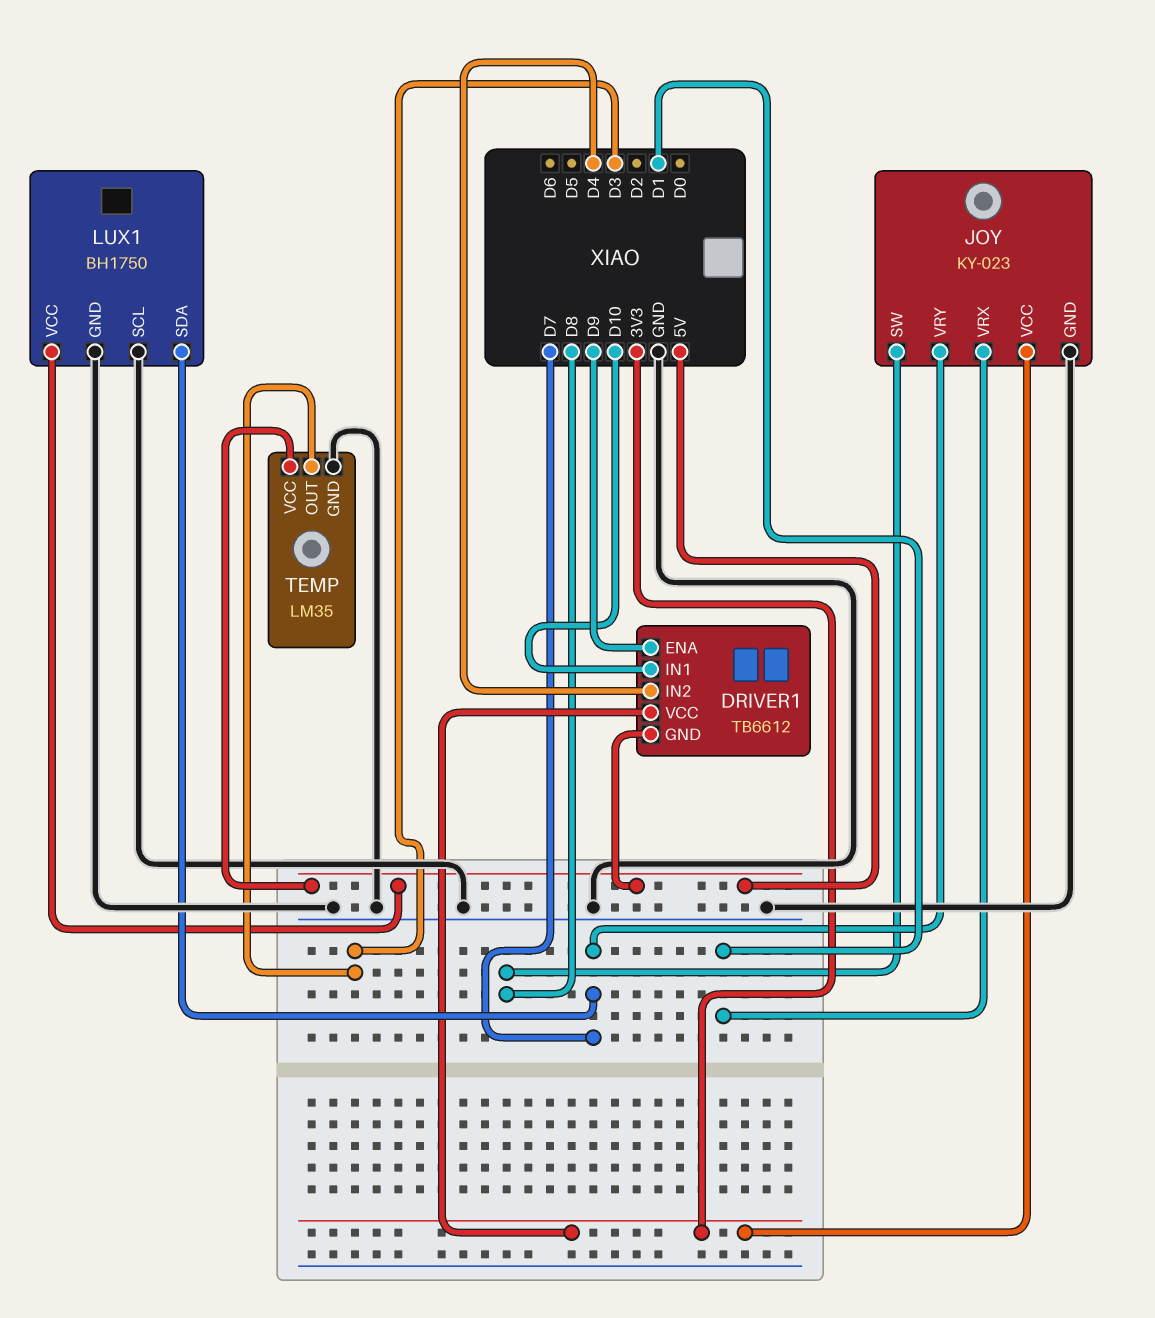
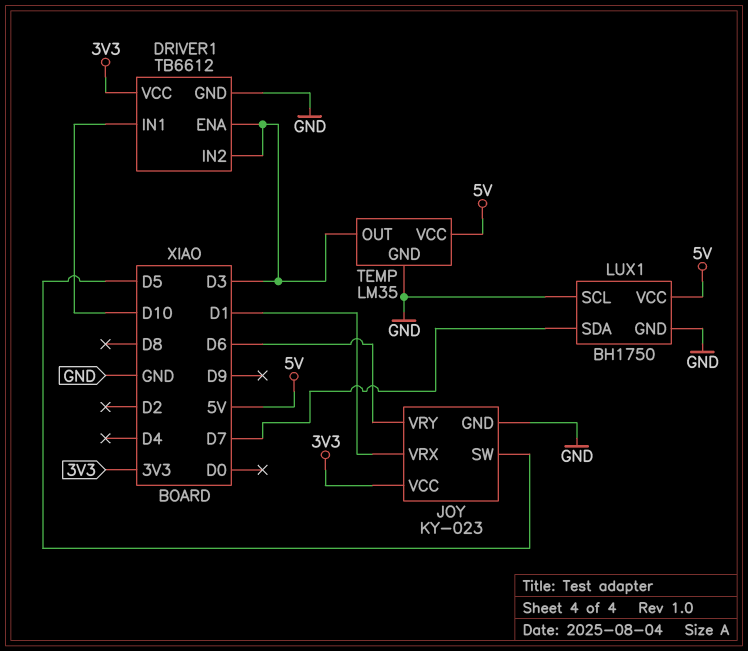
DRIVER1 pin ENA: D9 -> D3
DRIVER1 pin GND: 5V -> GND
DRIVER1 pin IN2: D4 -> D3
JOY pin SW: D8 -> D5
JOY pin VRY: D7 -> D6

